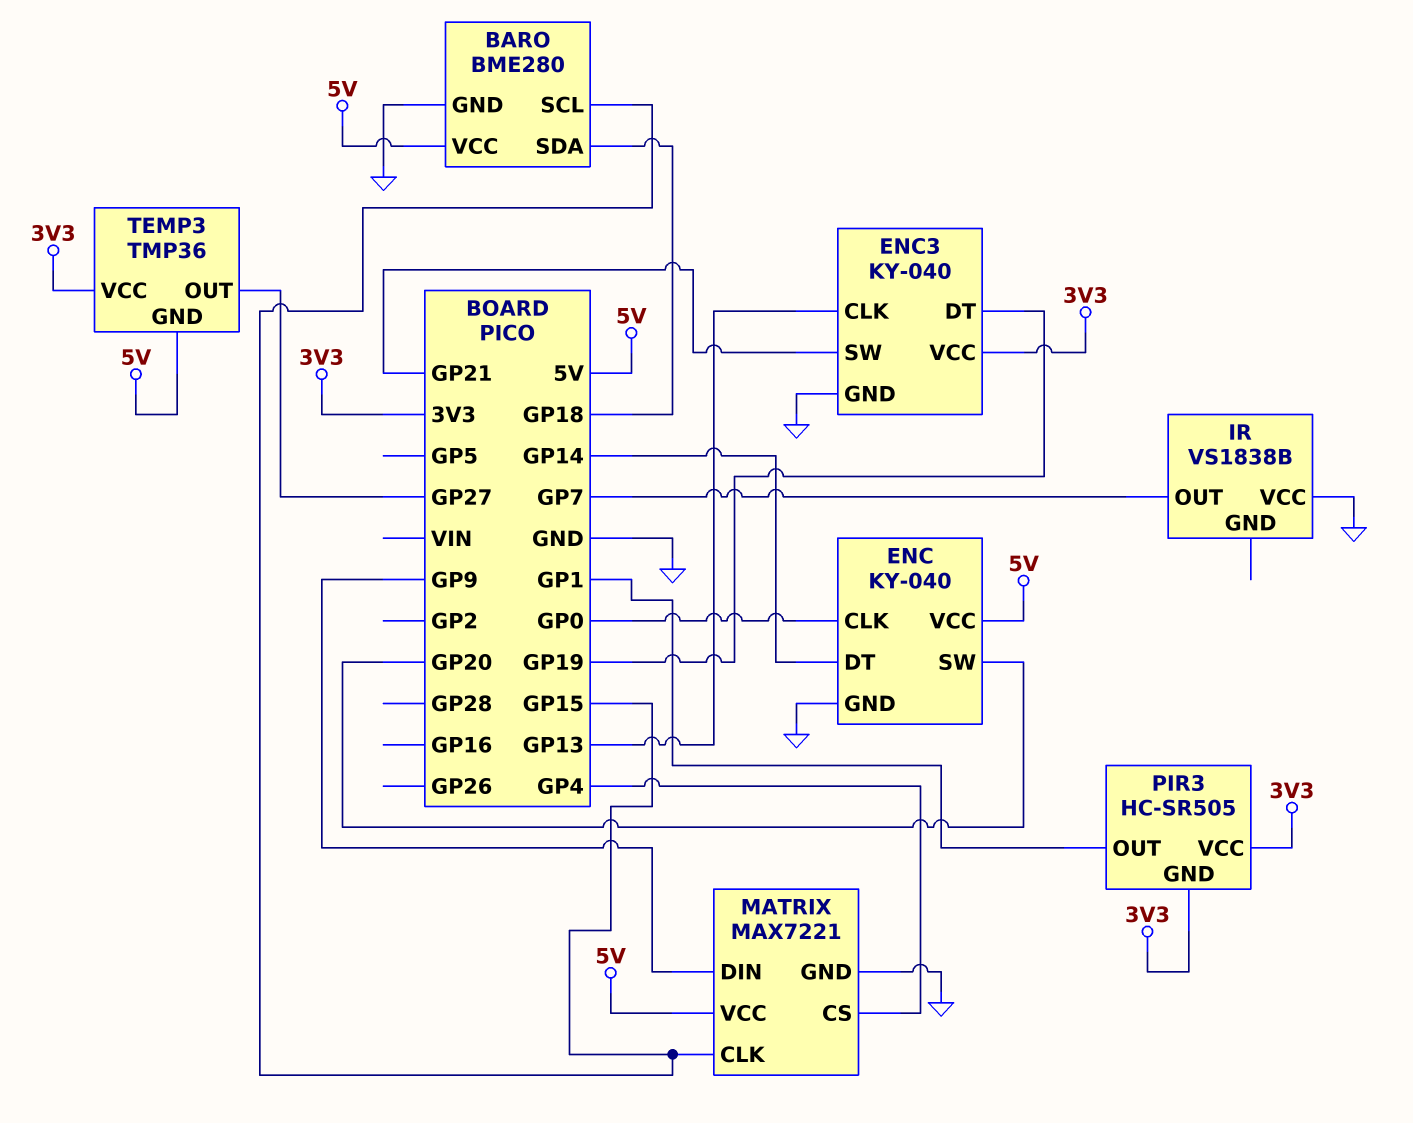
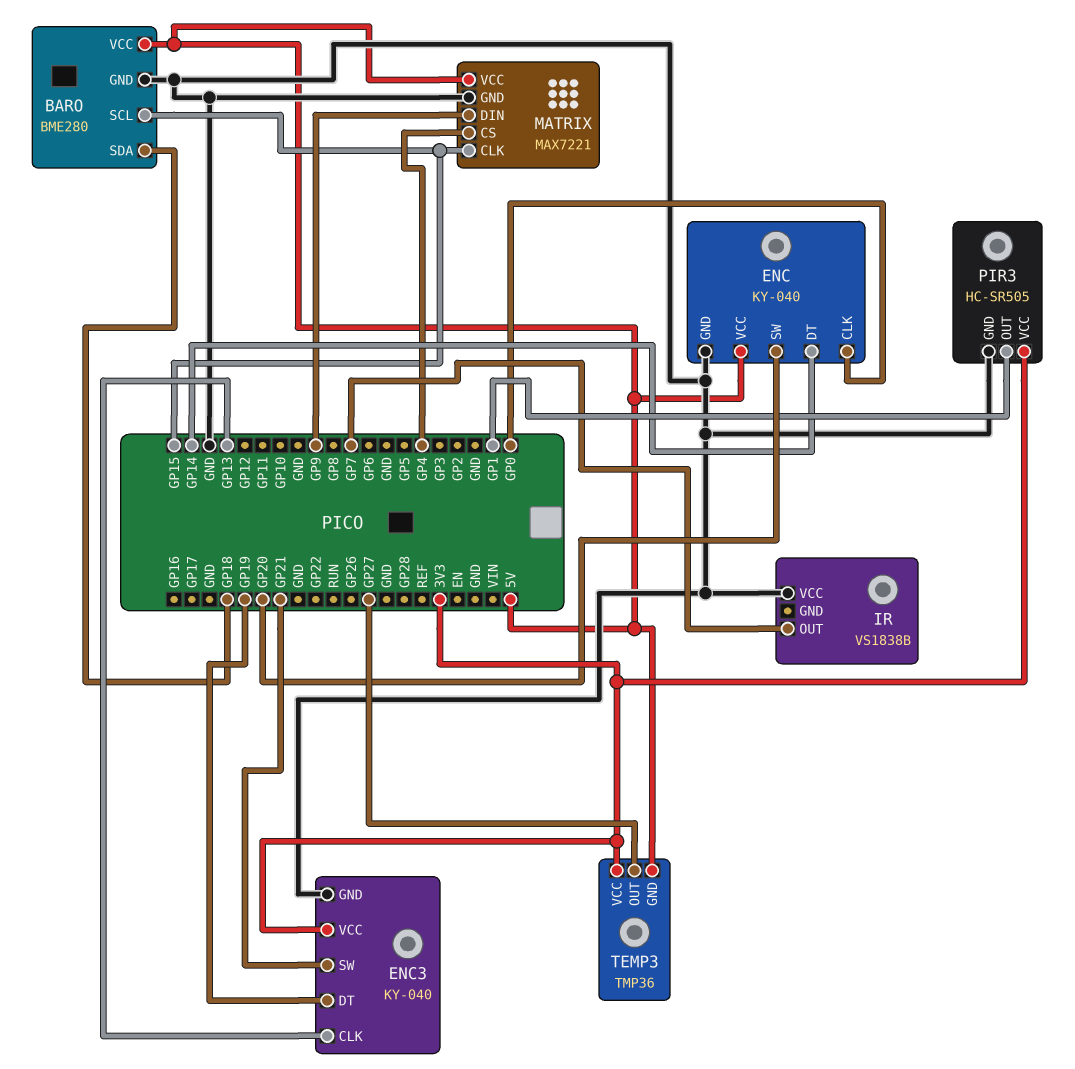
PIR3 pin GND: 3V3 -> GND

